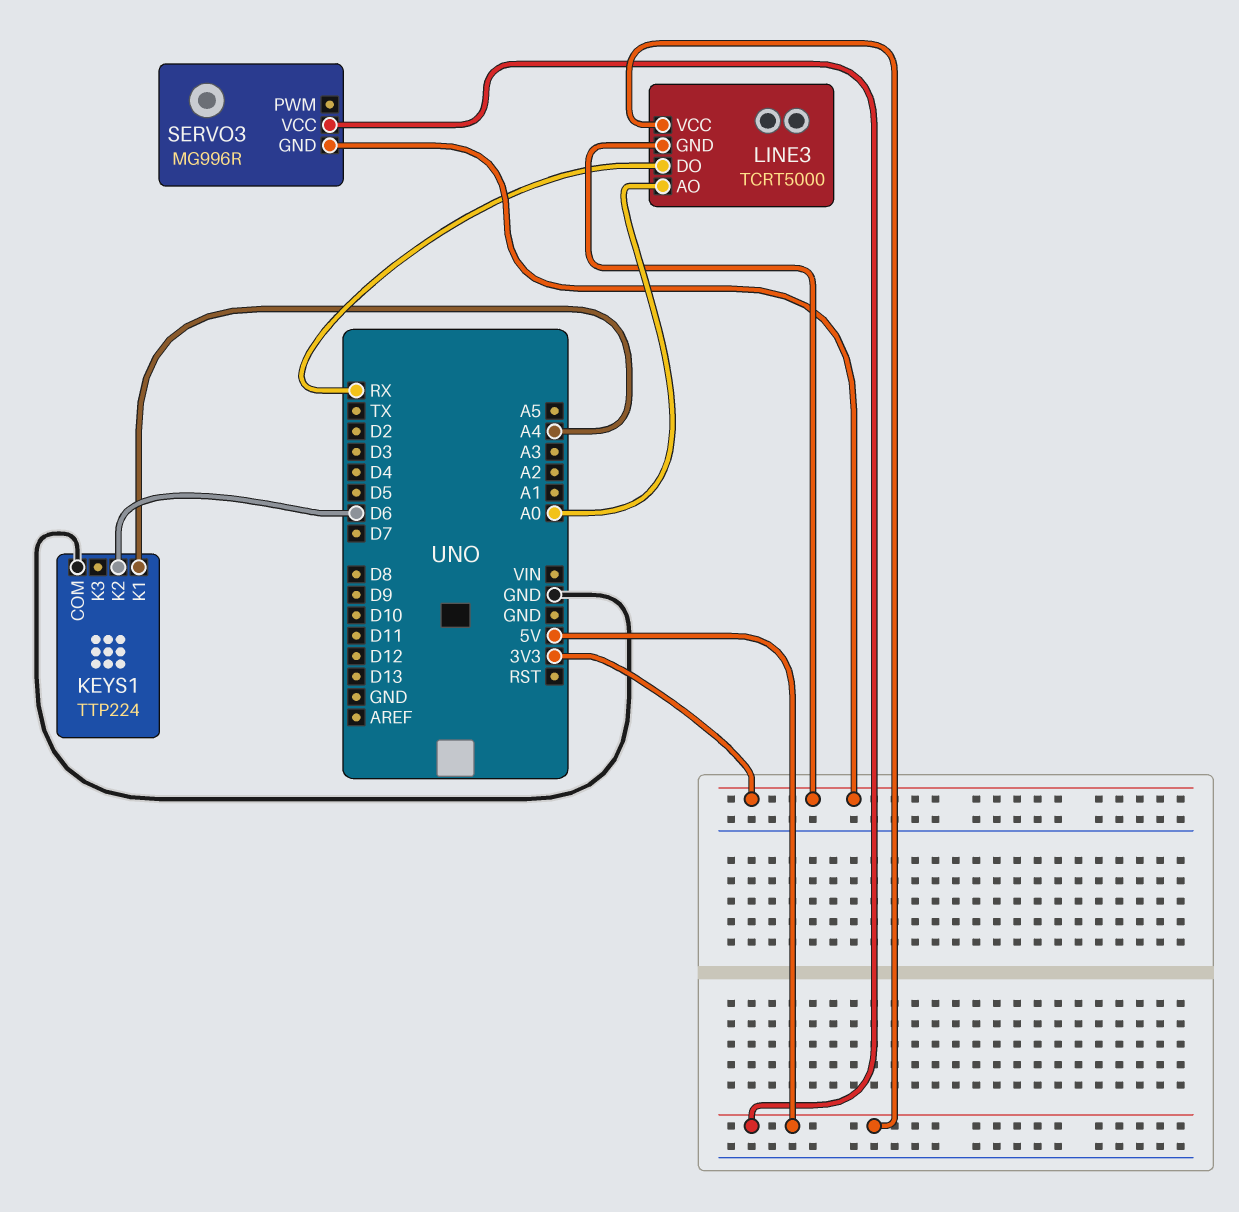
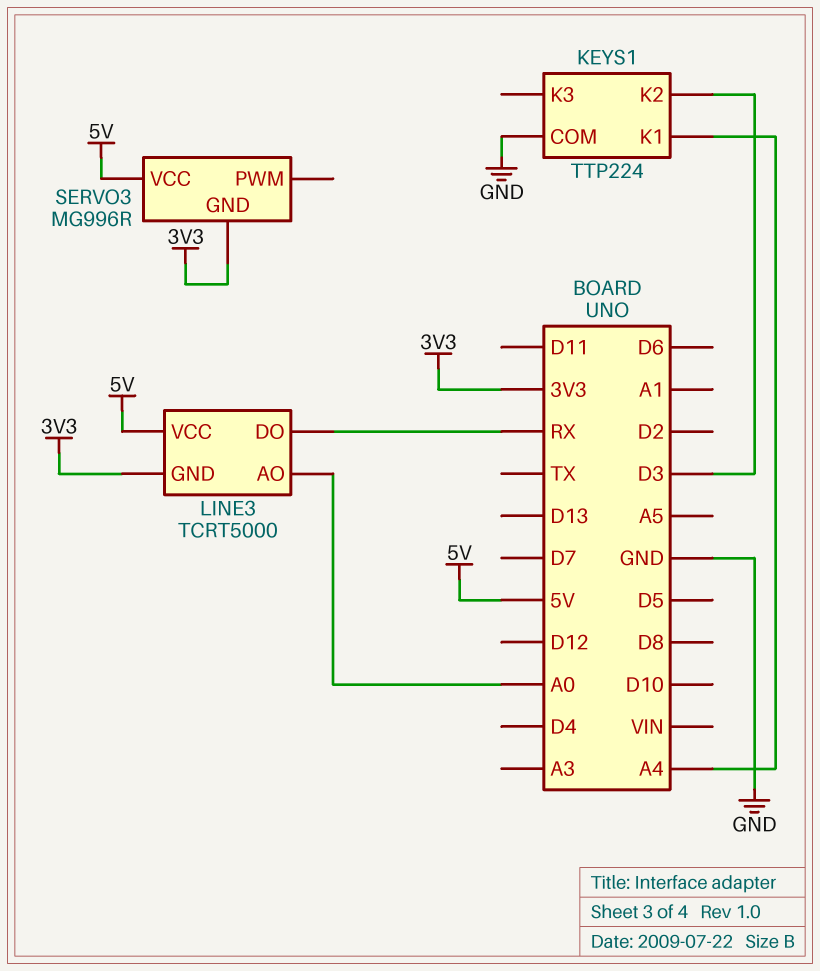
KEYS1 pin K2: D6 -> D3

